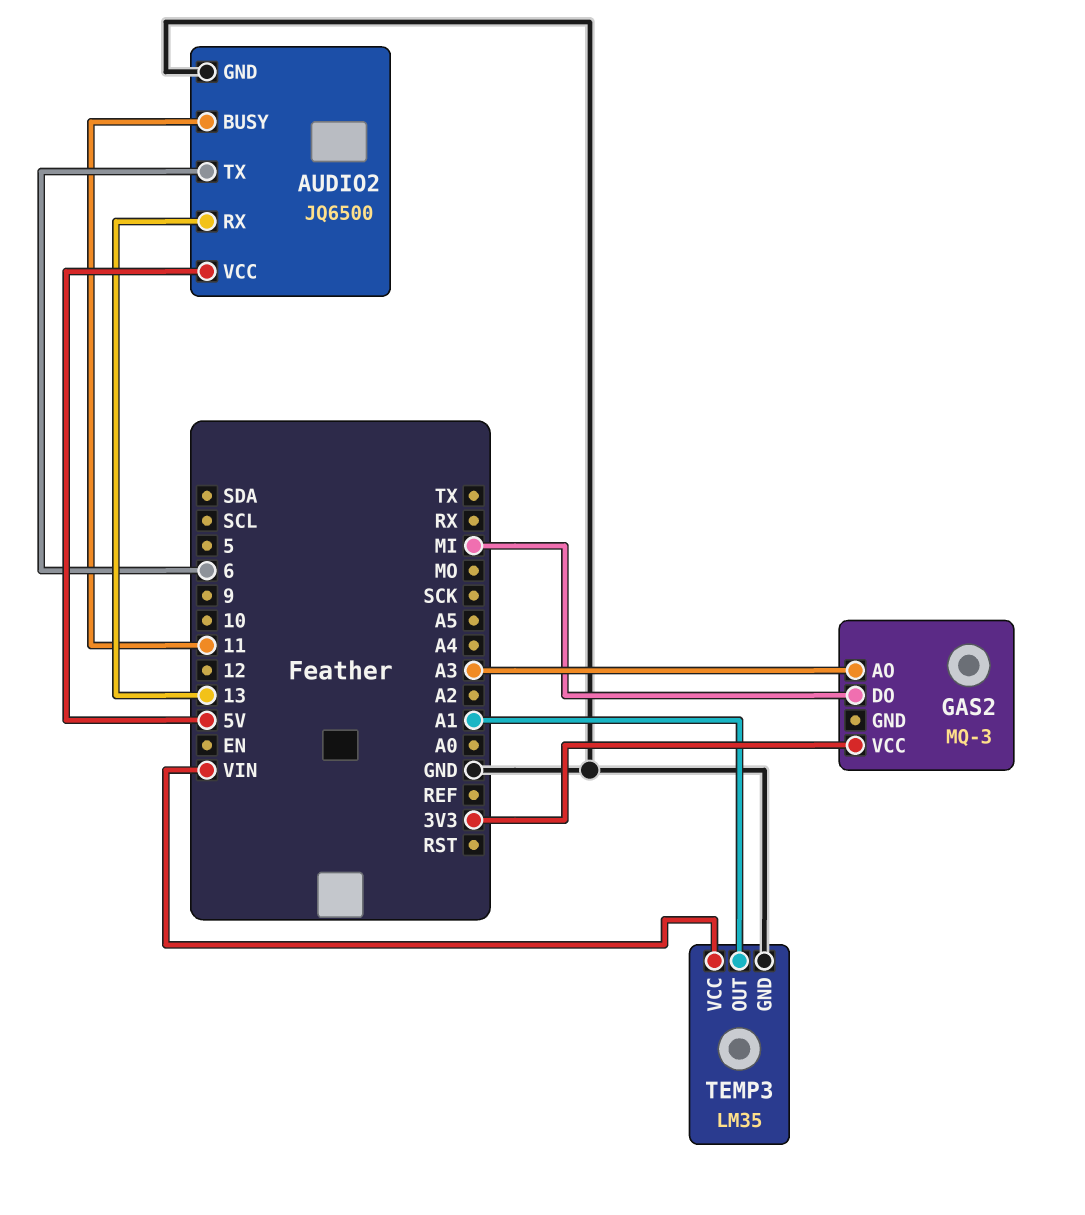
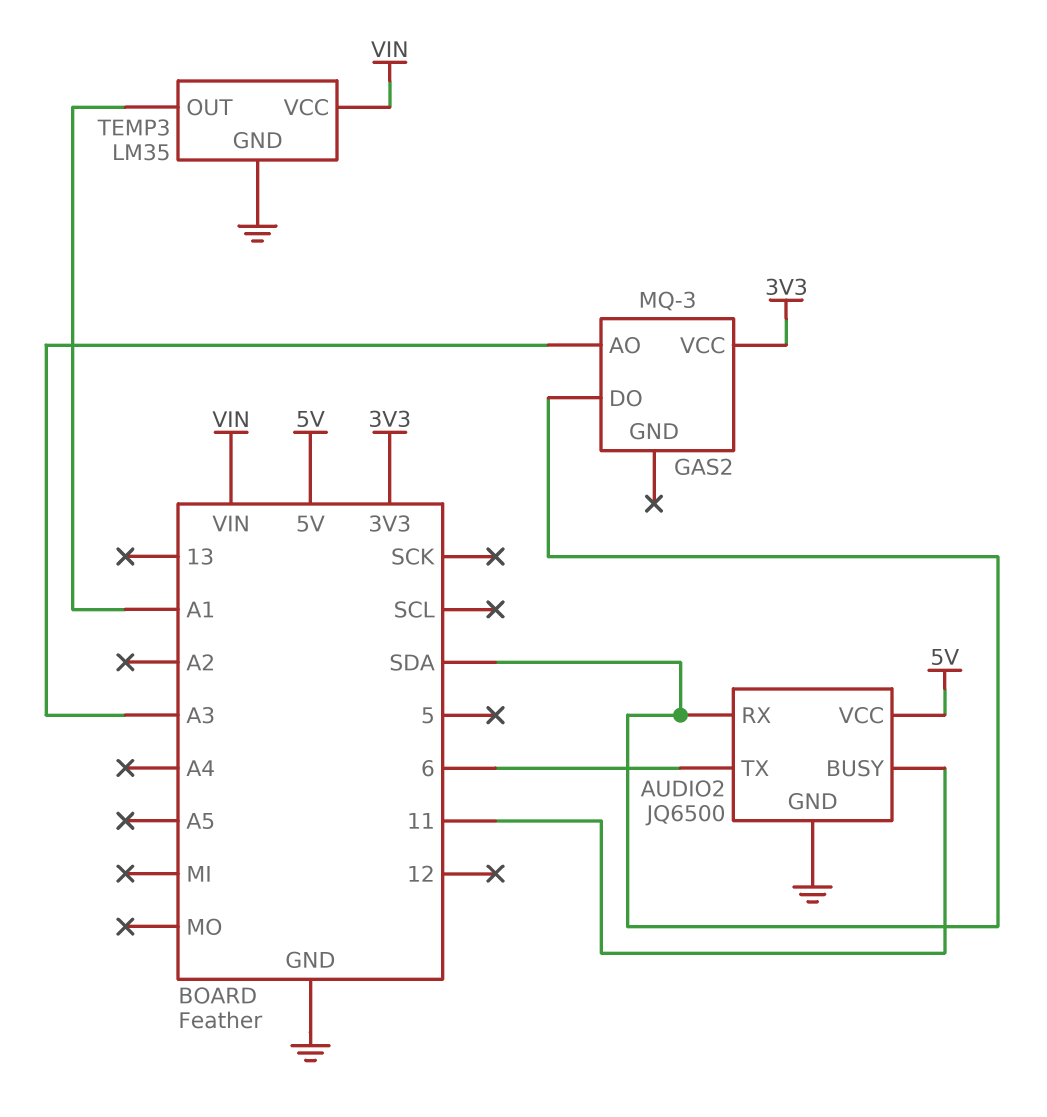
AUDIO2 pin RX: 13 -> SDA
GAS2 pin DO: MI -> SDA

